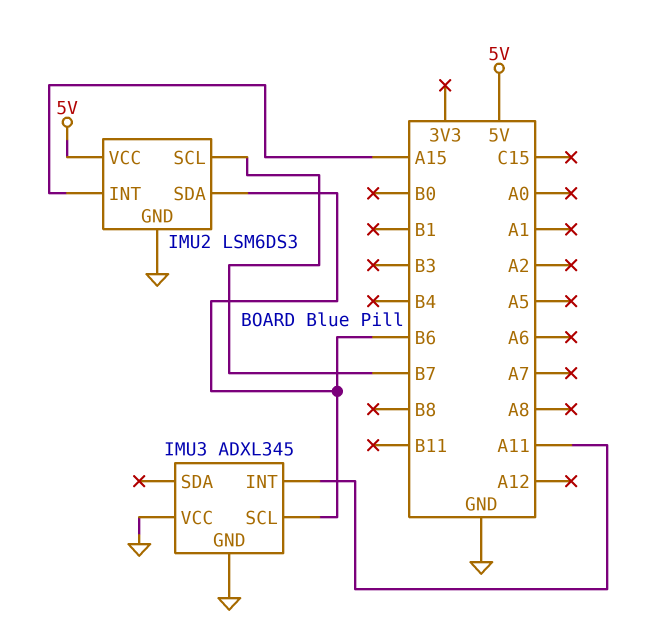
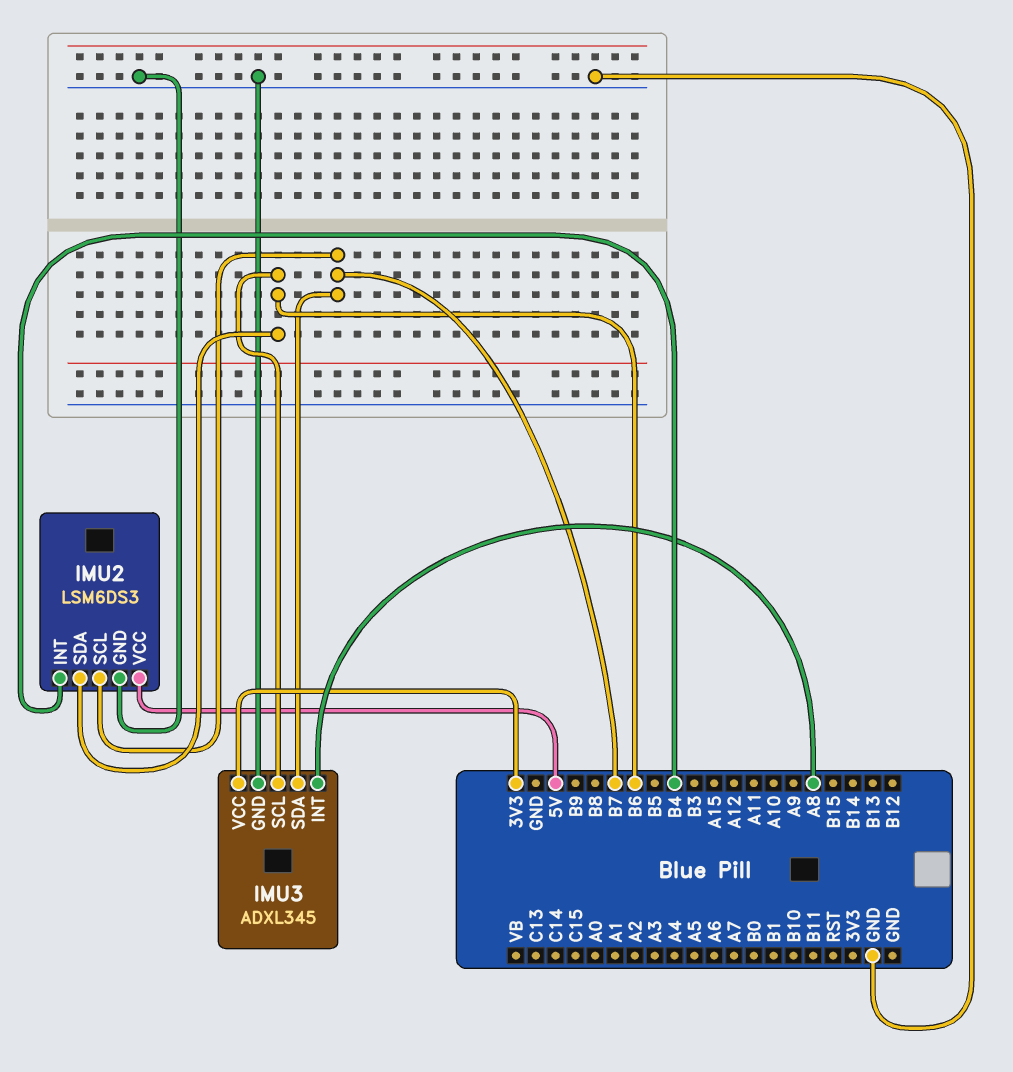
IMU2 pin INT: A15 -> B4
IMU3 pin INT: A11 -> A8
IMU3 pin SDA: none -> B7
IMU3 pin VCC: GND -> 3V3

